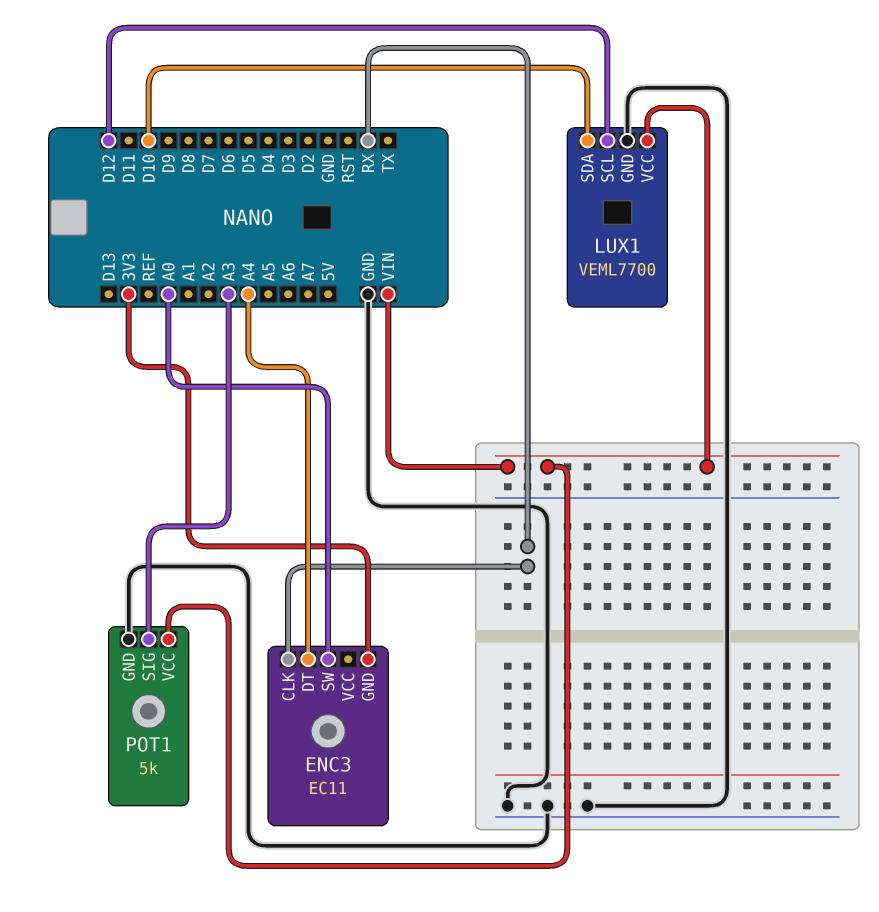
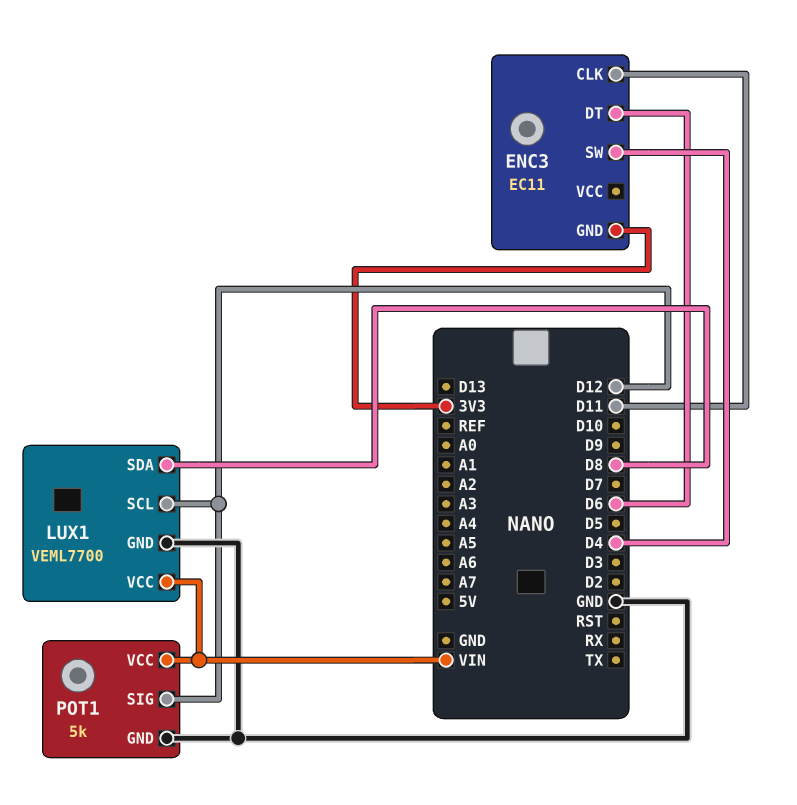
ENC3 pin CLK: RX -> D11
ENC3 pin DT: A4 -> D6
ENC3 pin SW: A0 -> D4
LUX1 pin SDA: D10 -> D8
POT1 pin SIG: A3 -> D12

